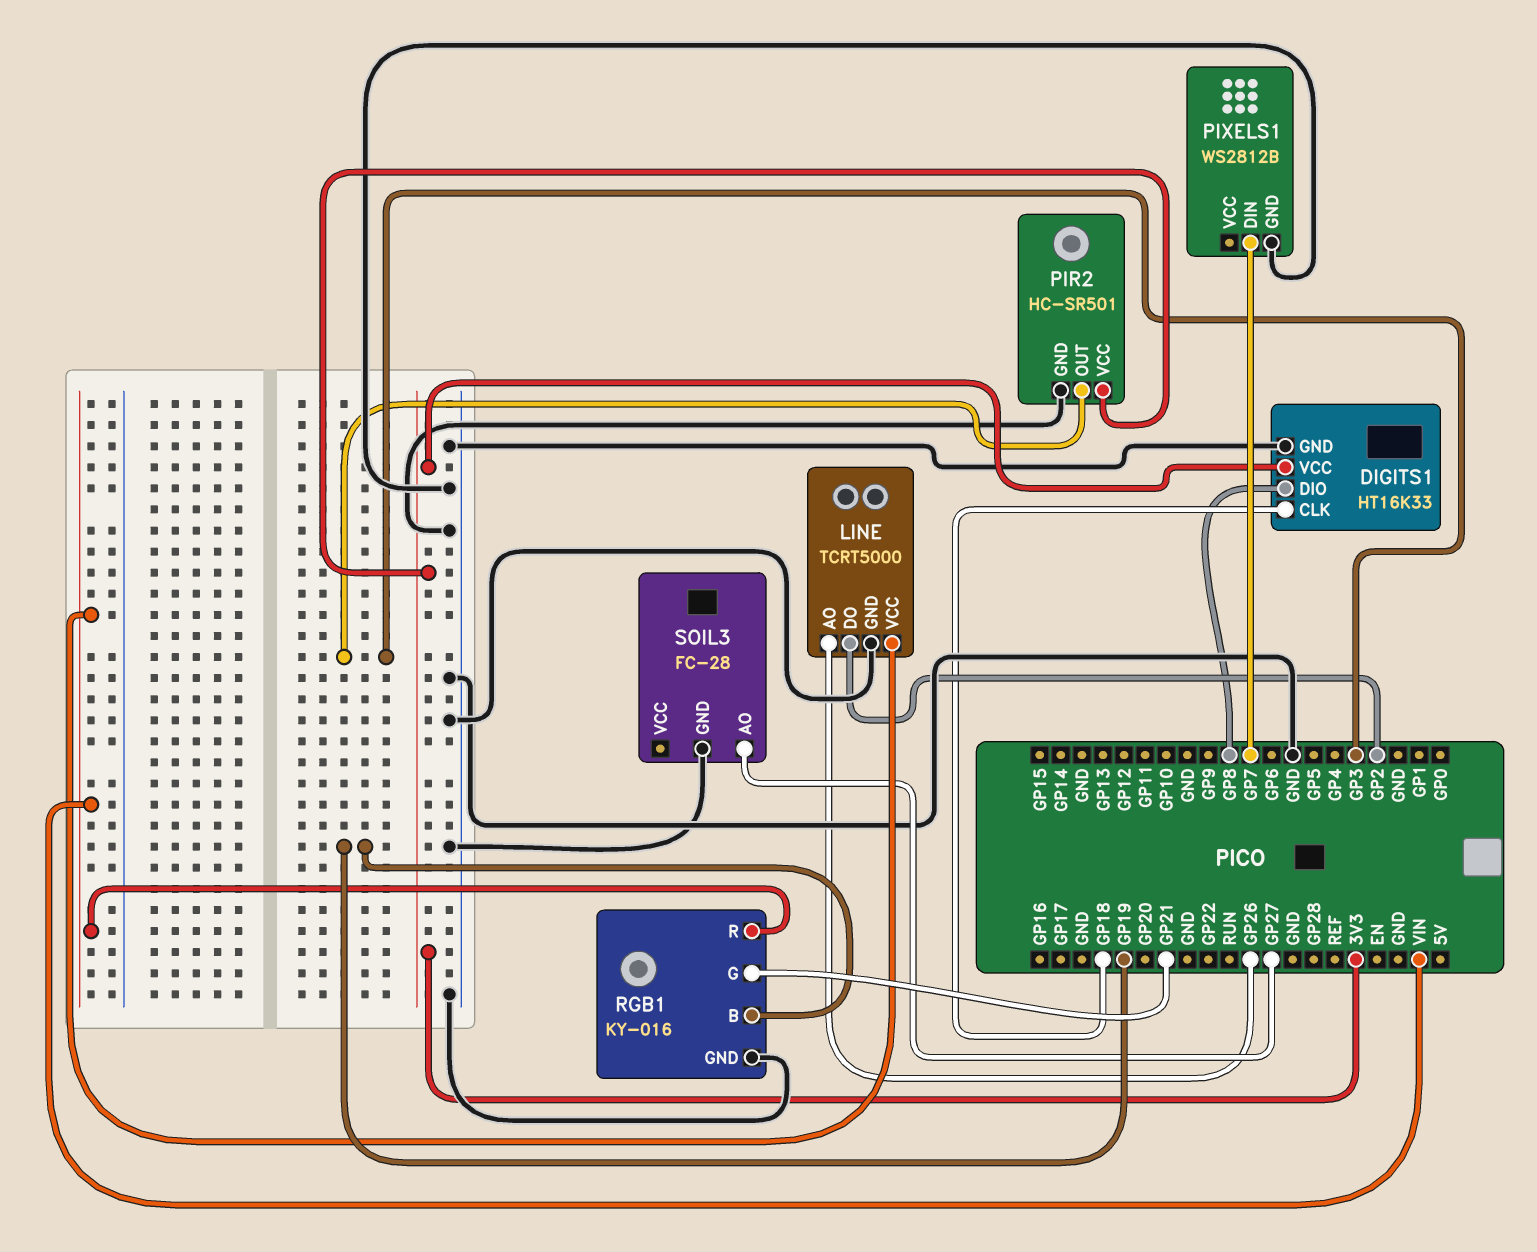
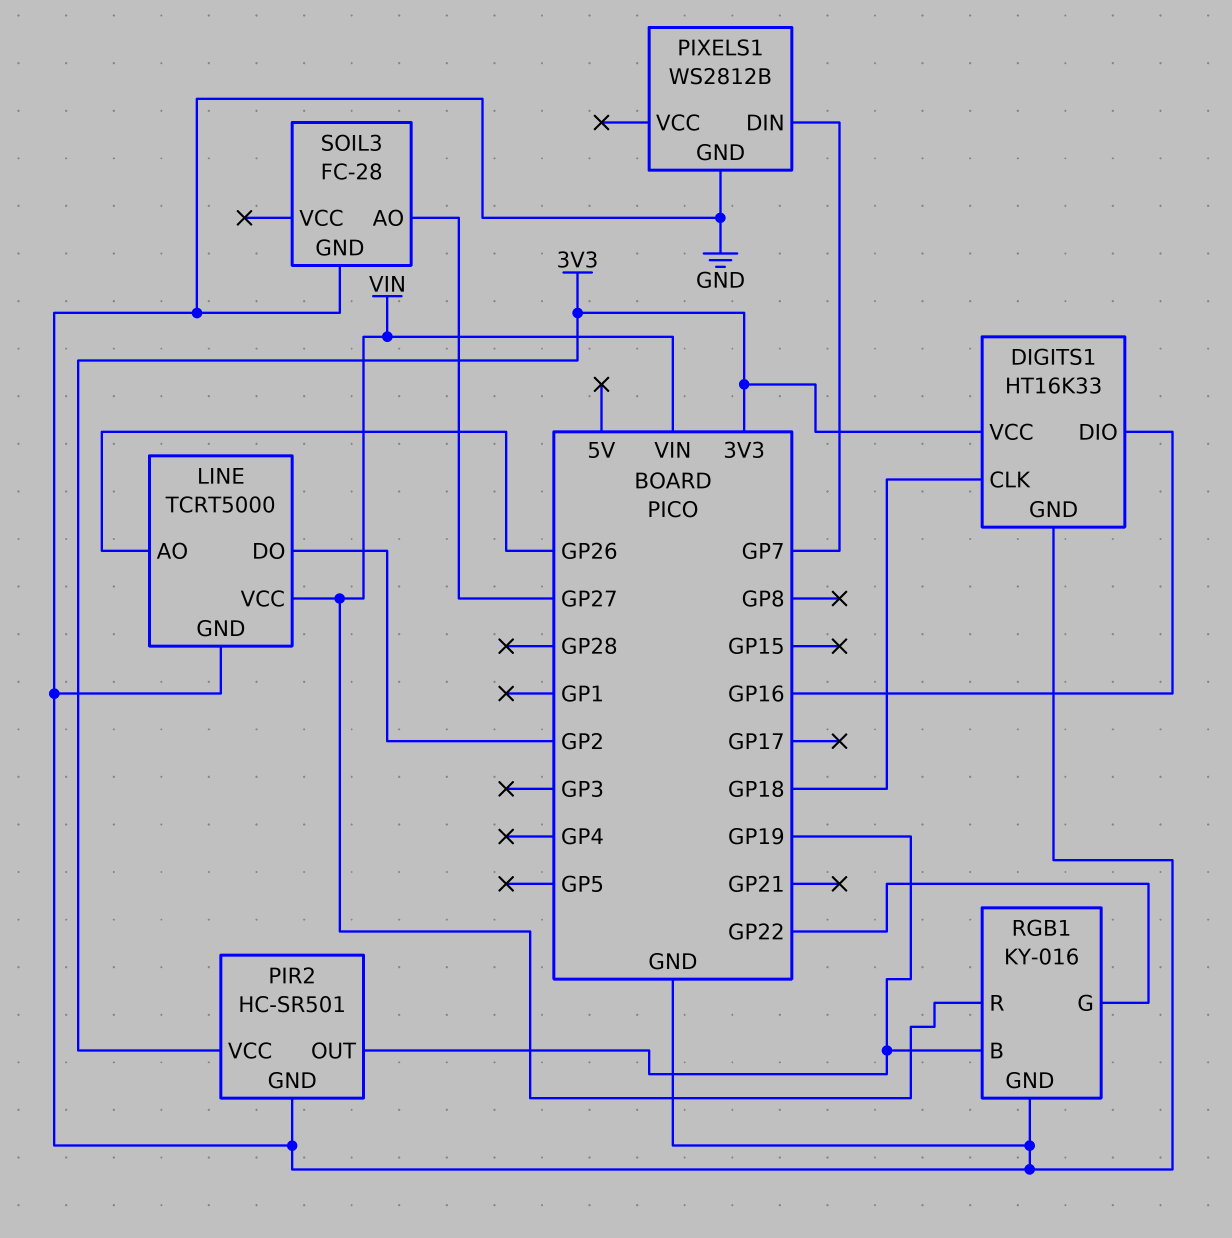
DIGITS1 pin DIO: GP8 -> GP16
PIR2 pin OUT: GP3 -> GP19
RGB1 pin G: GP21 -> GP22

